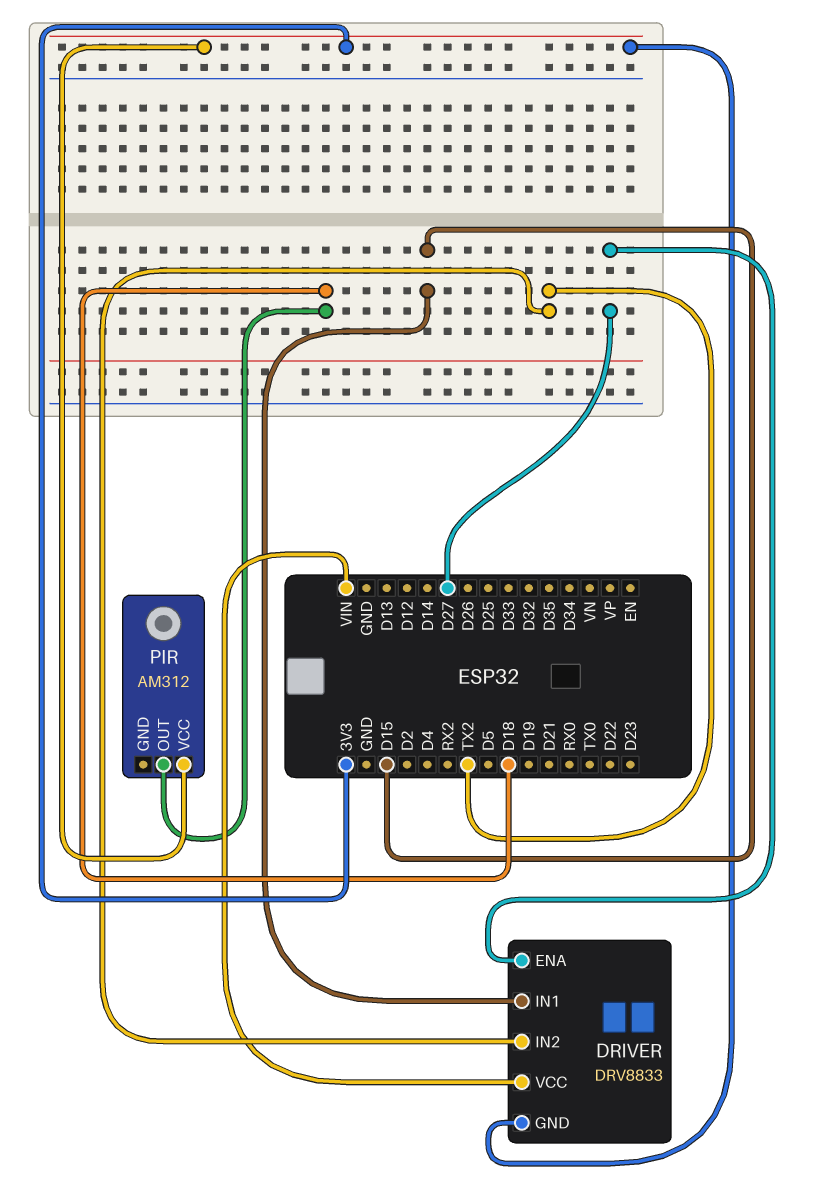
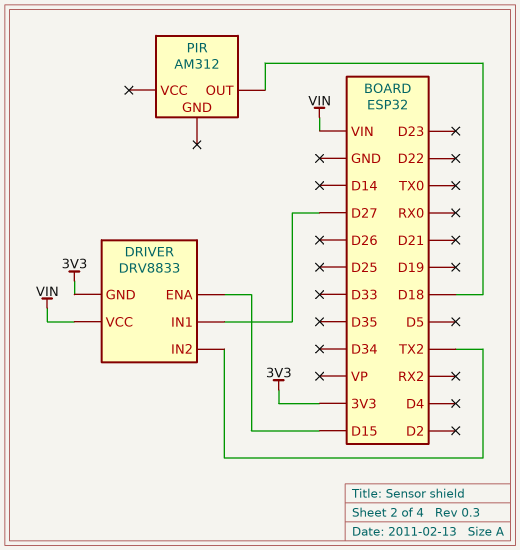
DRIVER pin ENA: D27 -> D15
DRIVER pin IN1: D15 -> D27
PIR pin VCC: 3V3 -> none

